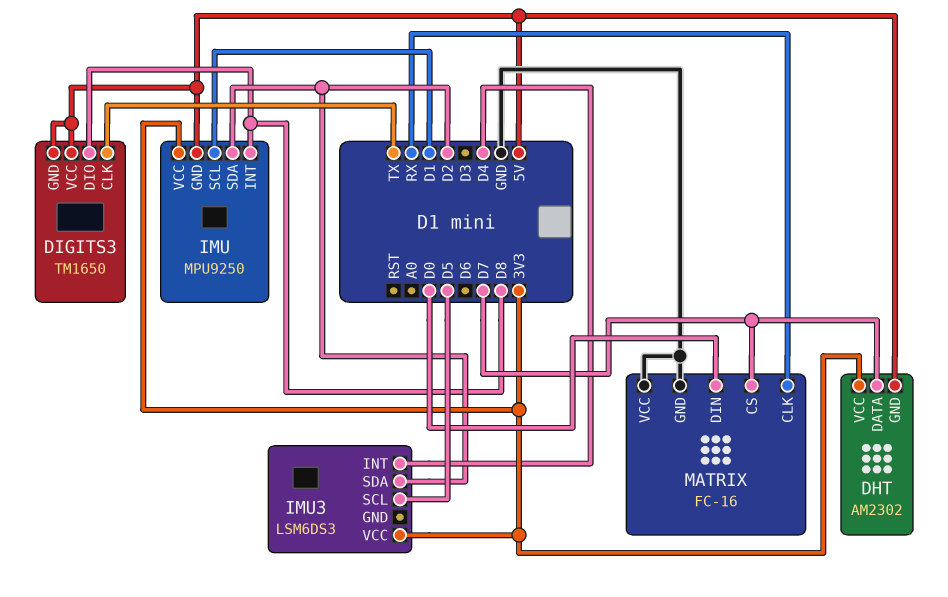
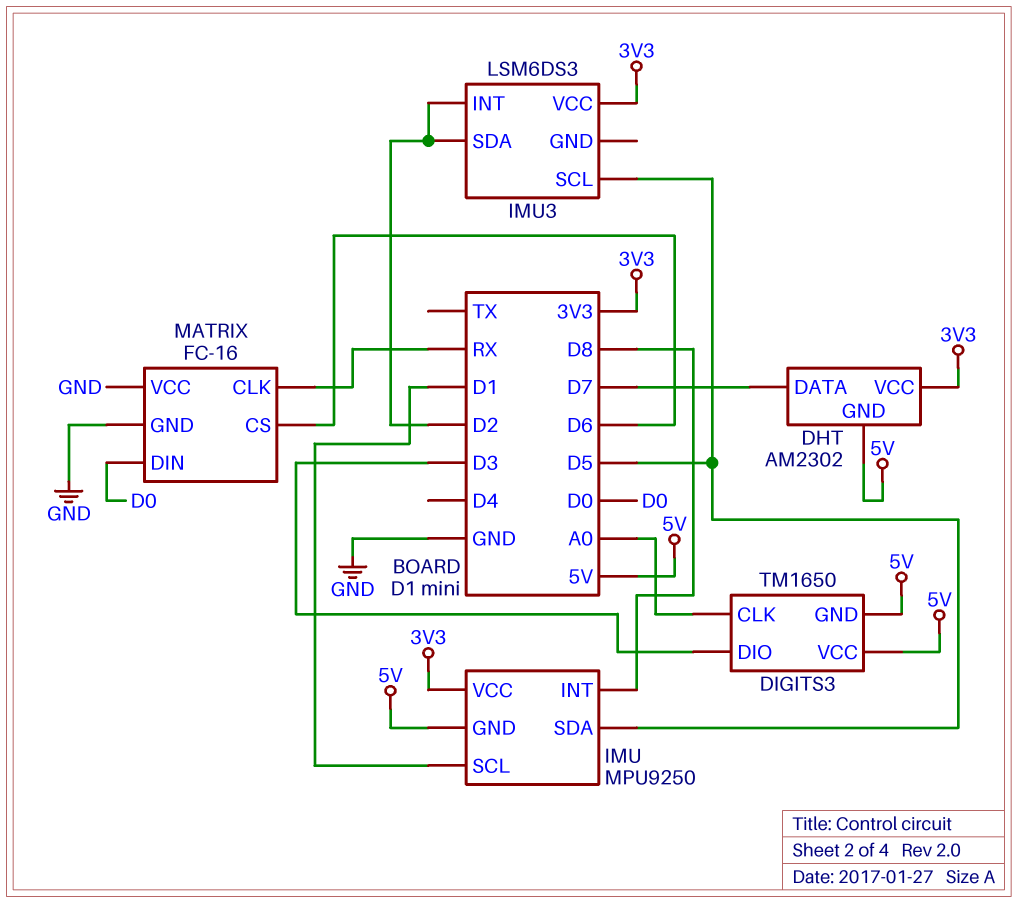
DIGITS3 pin CLK: TX -> A0
DIGITS3 pin DIO: D8 -> D3
IMU pin SDA: D2 -> D5
IMU3 pin INT: D4 -> D2
MATRIX pin CS: D7 -> D6

